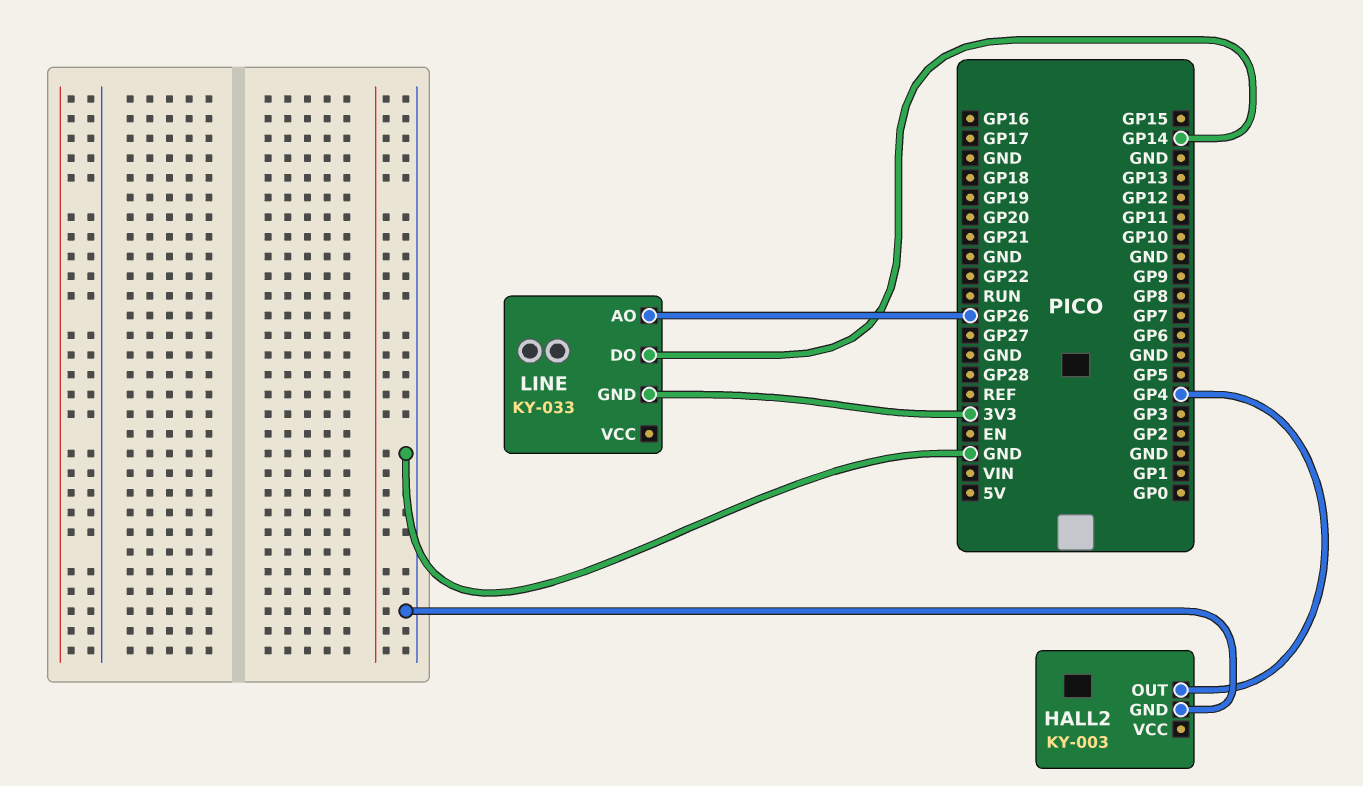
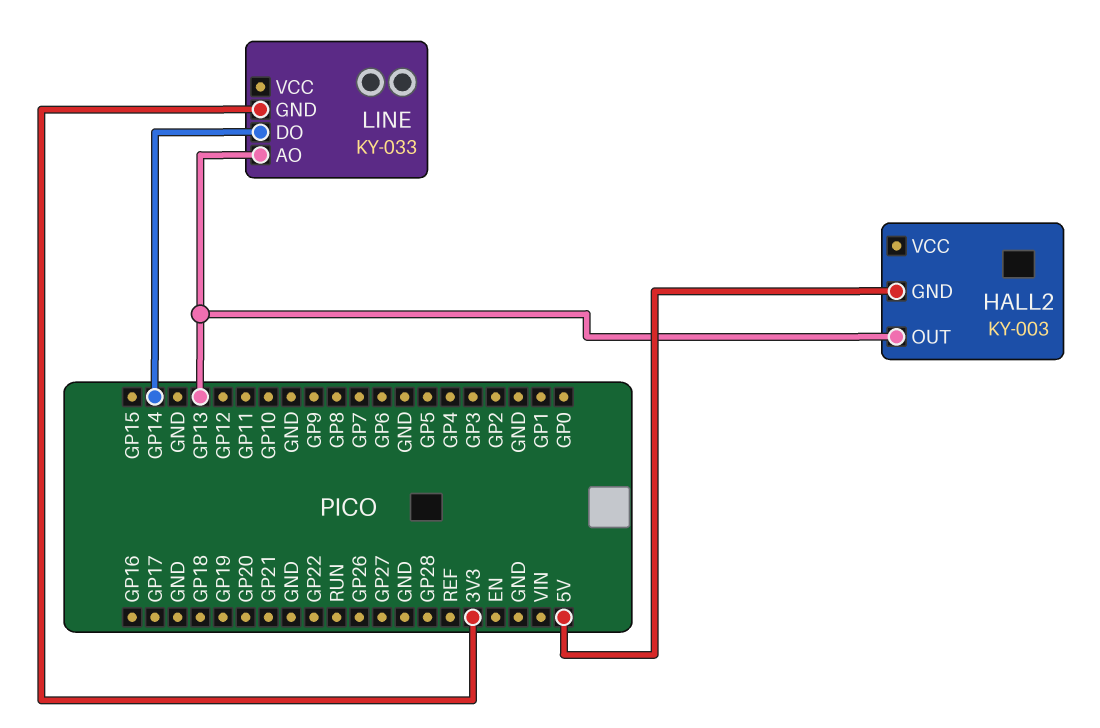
HALL2 pin GND: GND -> 5V
HALL2 pin OUT: GP4 -> GP13
LINE pin AO: GP26 -> GP13

